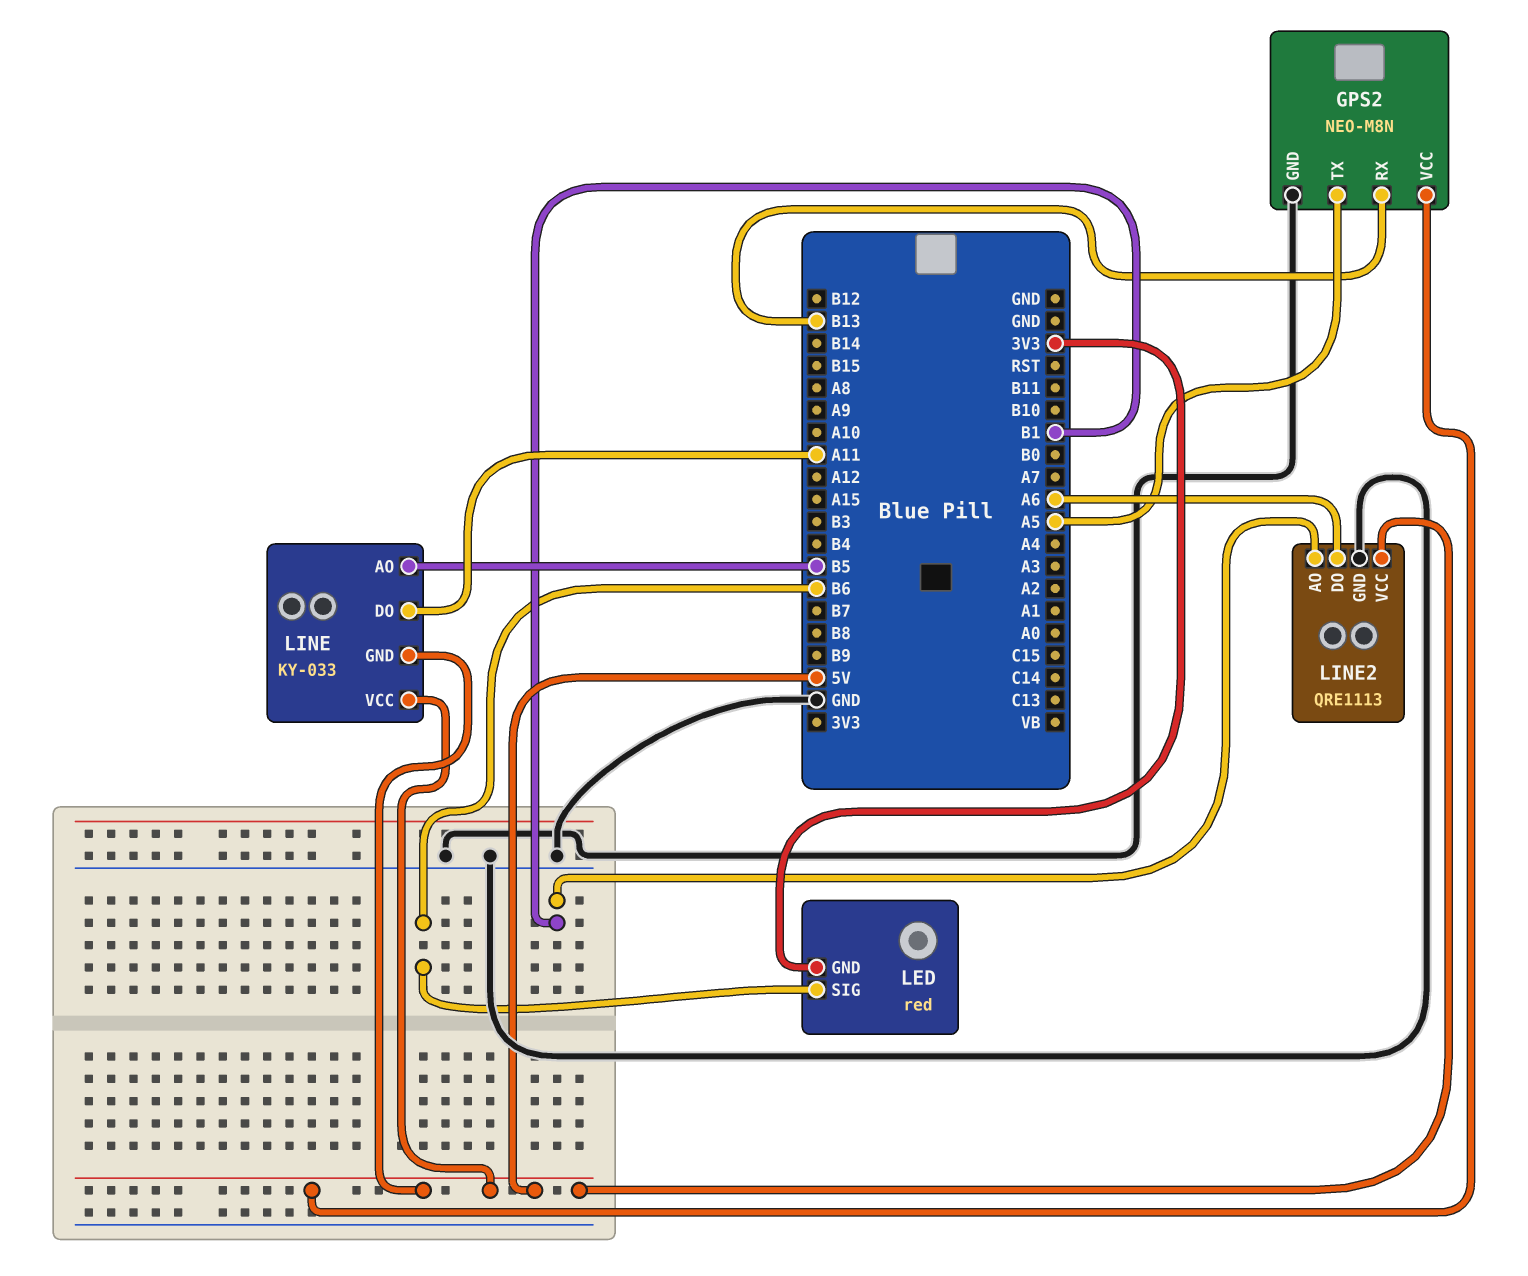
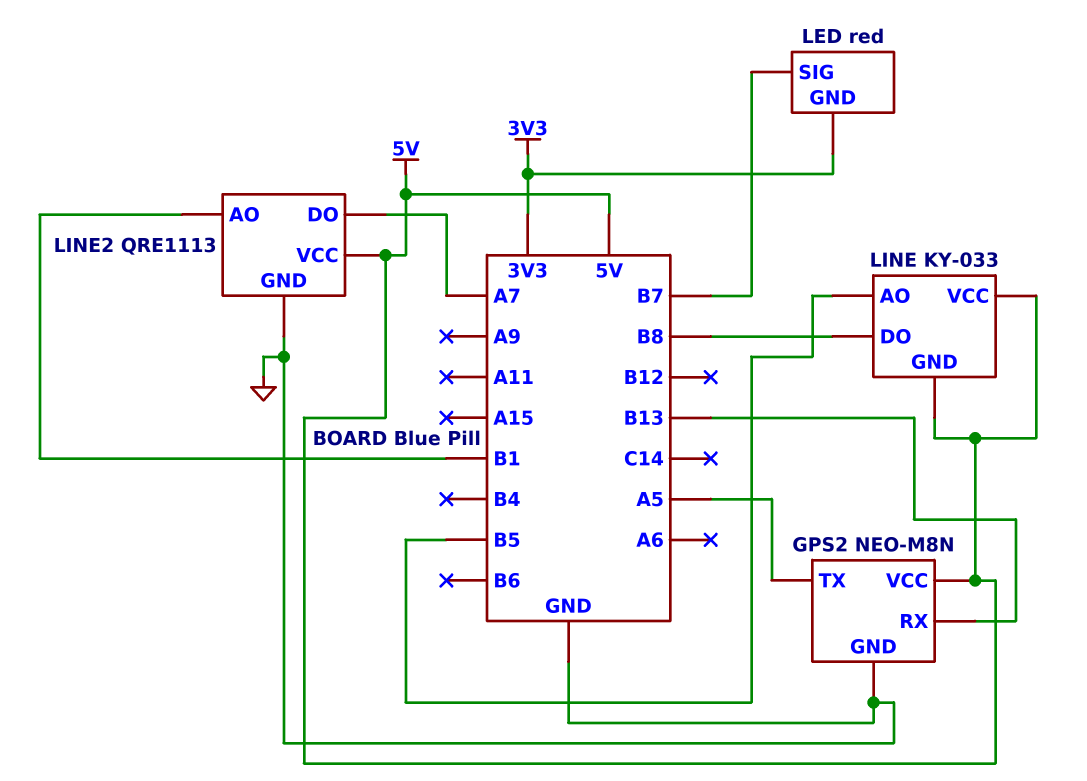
LED pin SIG: B6 -> B7
LINE pin DO: A11 -> B8
LINE2 pin DO: A6 -> A7

